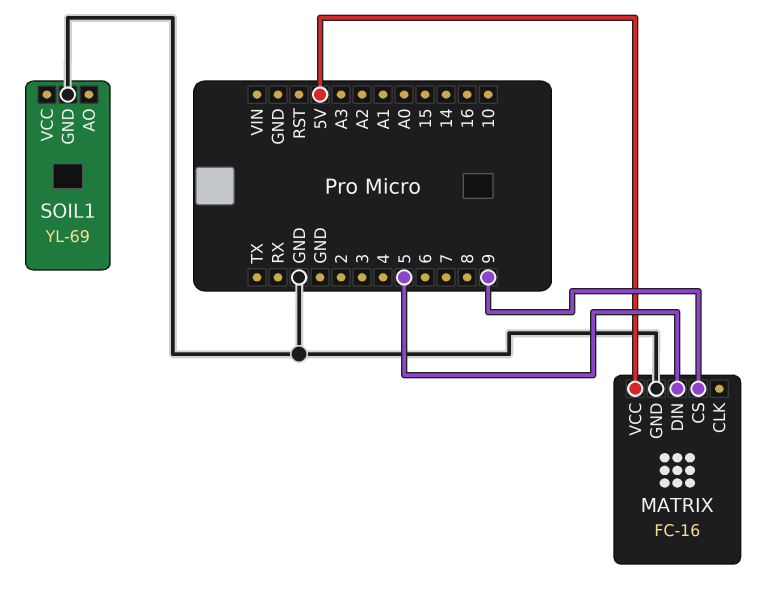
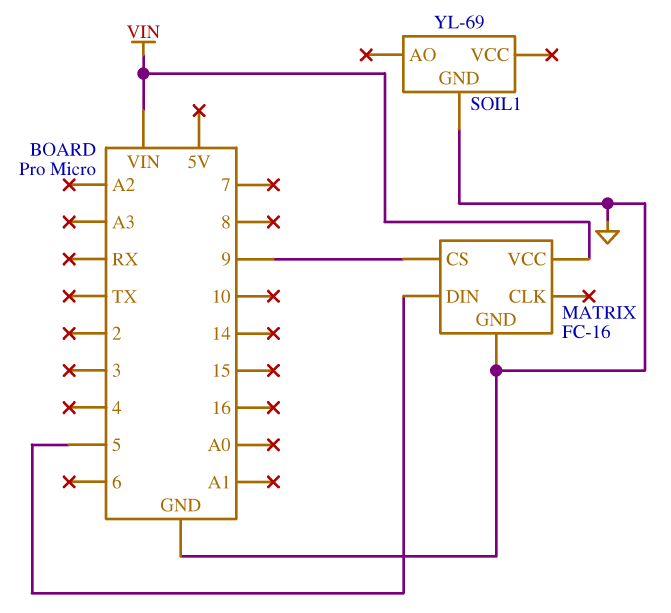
MATRIX pin VCC: 5V -> VIN

